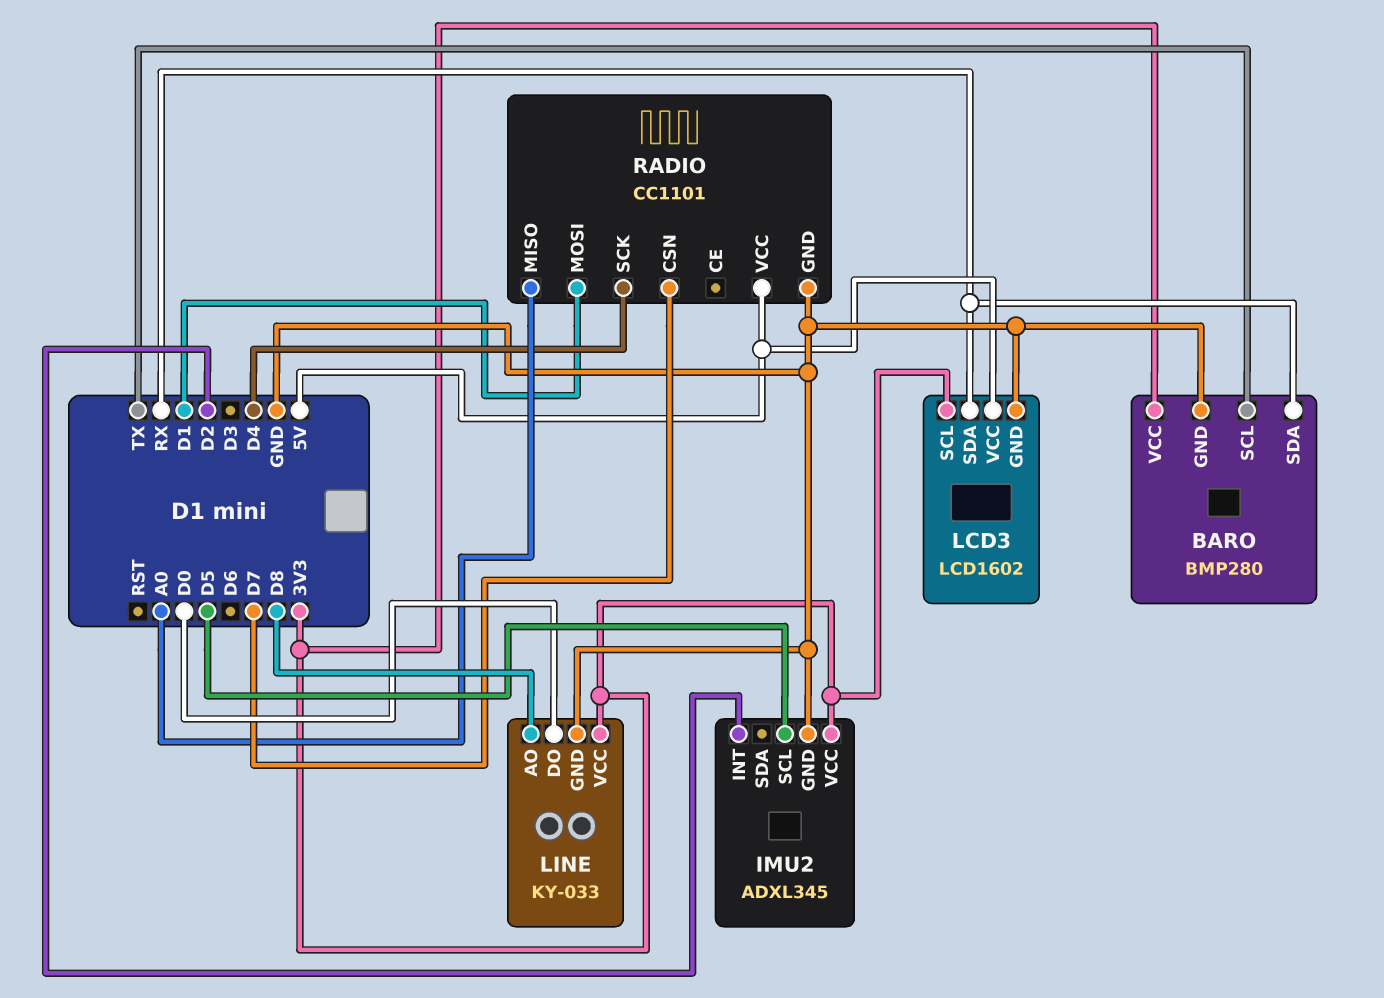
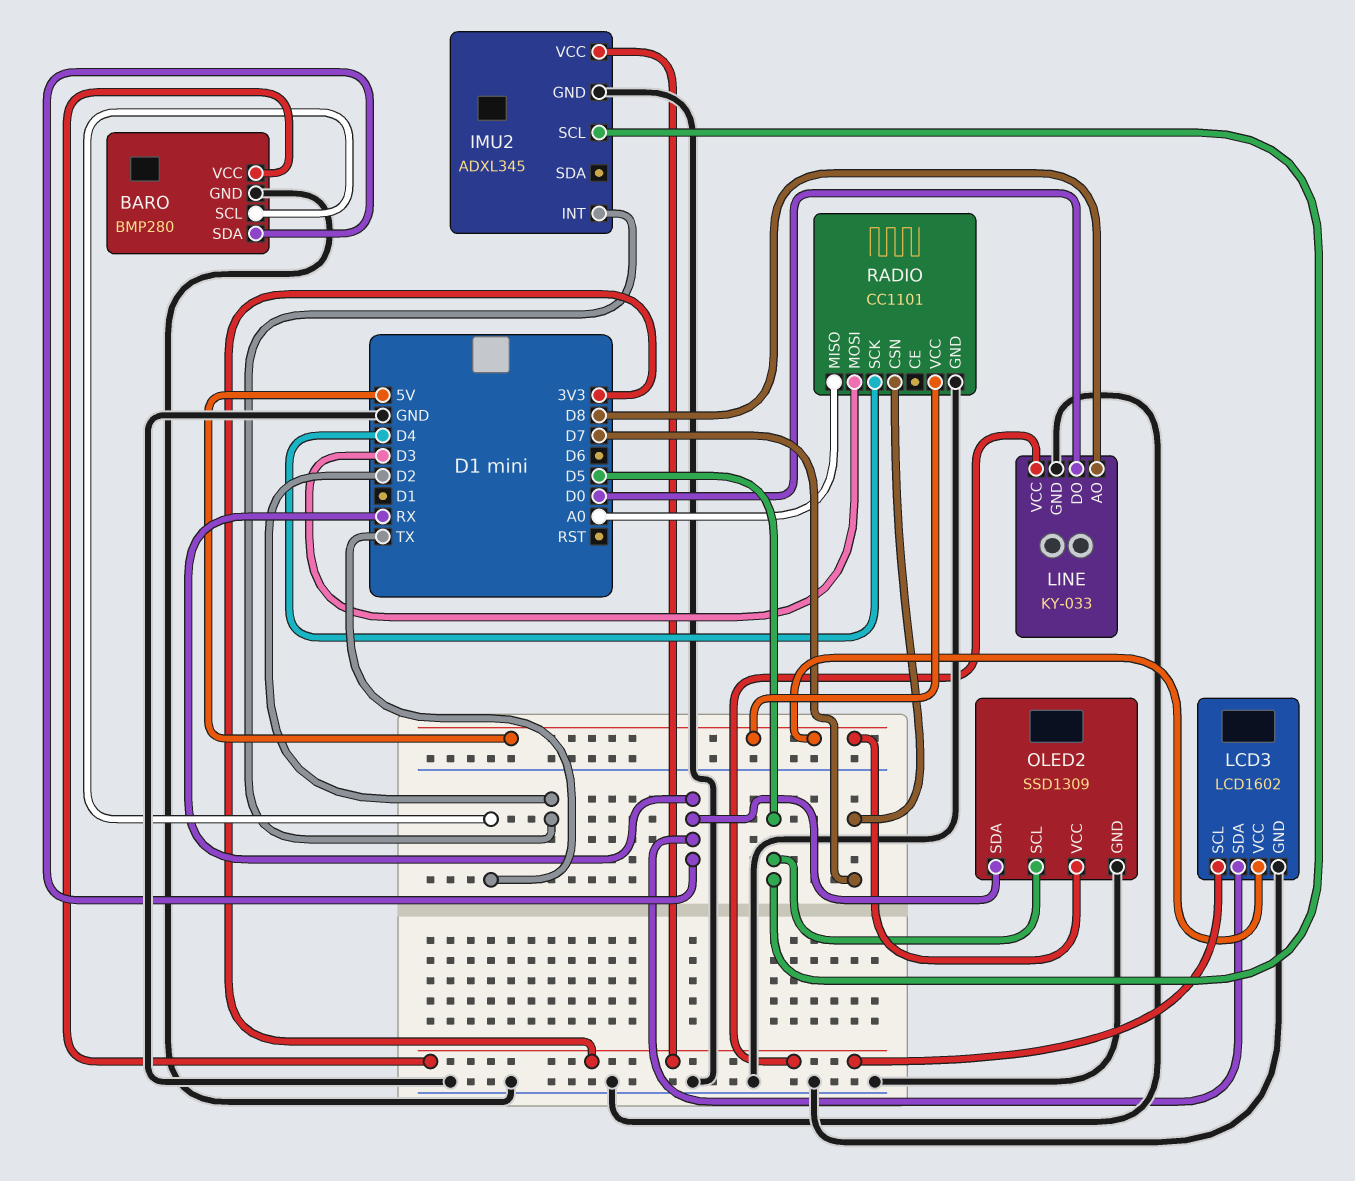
OLED2: none -> SSD1309
OLED2 pin GND: none -> GND
OLED2 pin SCL: none -> D5
OLED2 pin SDA: none -> RX
OLED2 pin VCC: none -> 5V
RADIO pin MOSI: D1 -> D3

